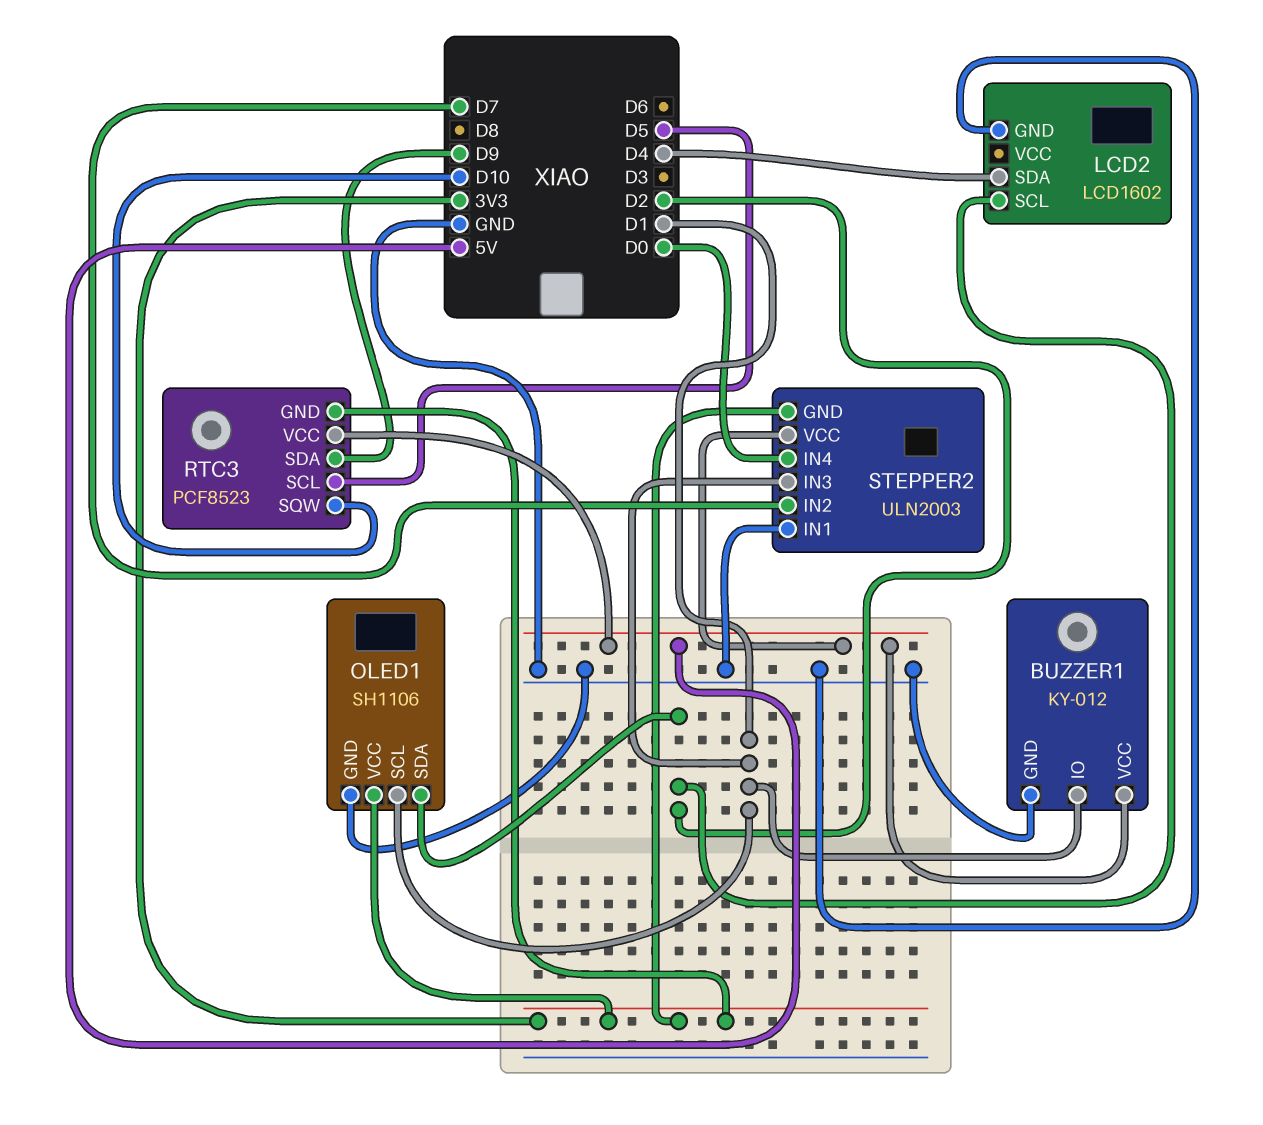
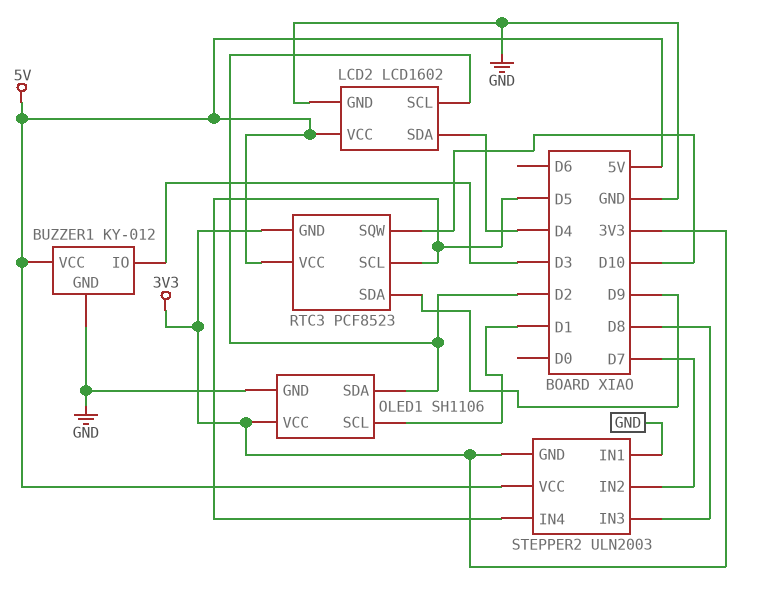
BUZZER1 pin IO: D1 -> D3
LCD2 pin VCC: none -> 5V
STEPPER2 pin IN3: D1 -> D8
STEPPER2 pin IN4: D0 -> D5

